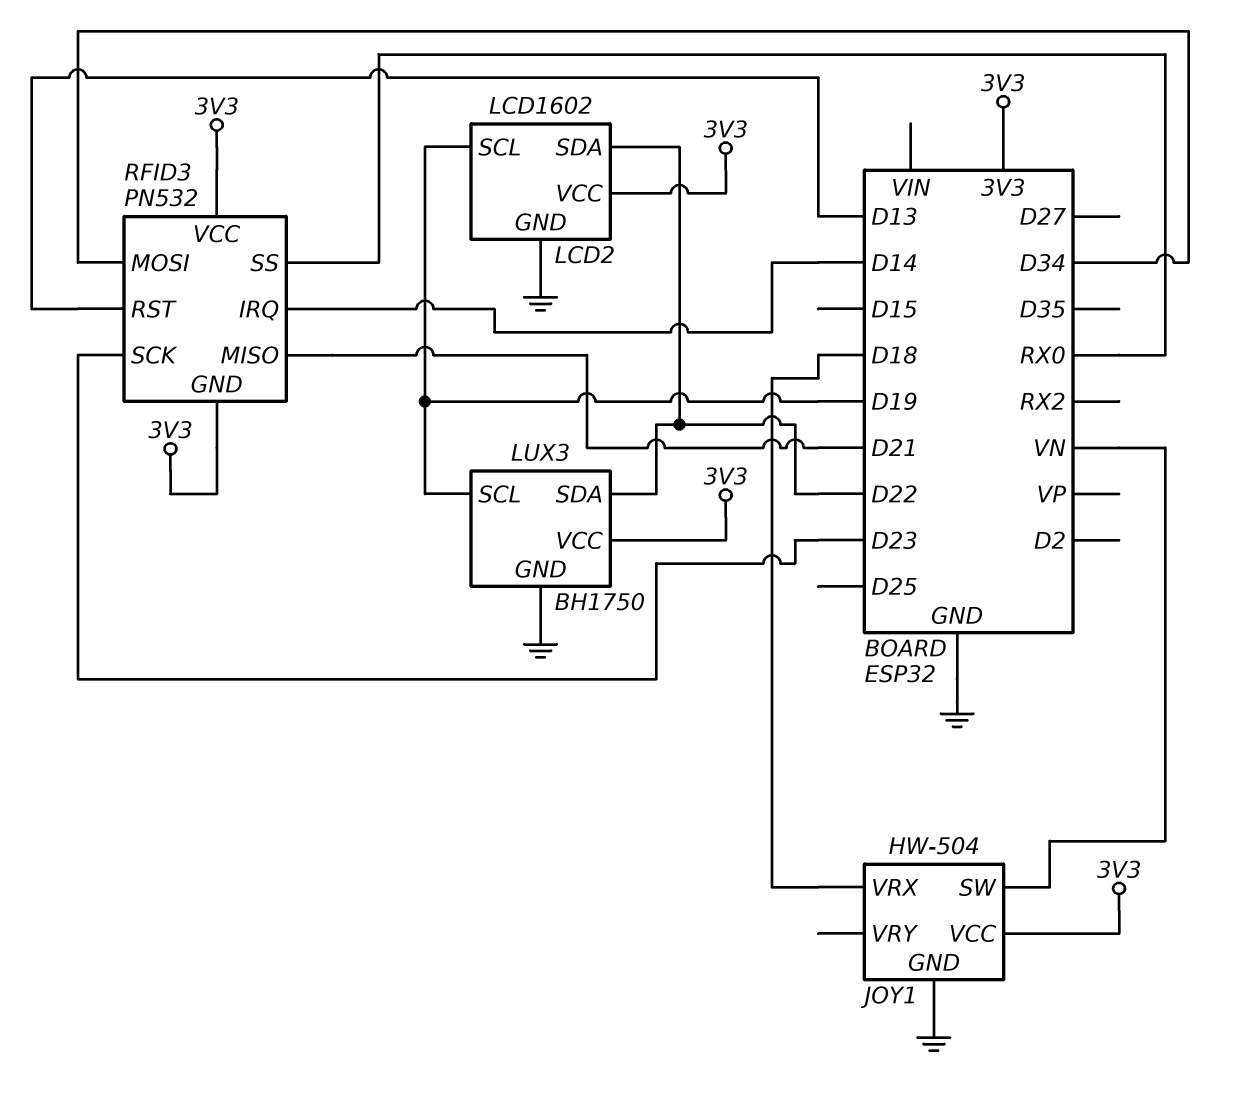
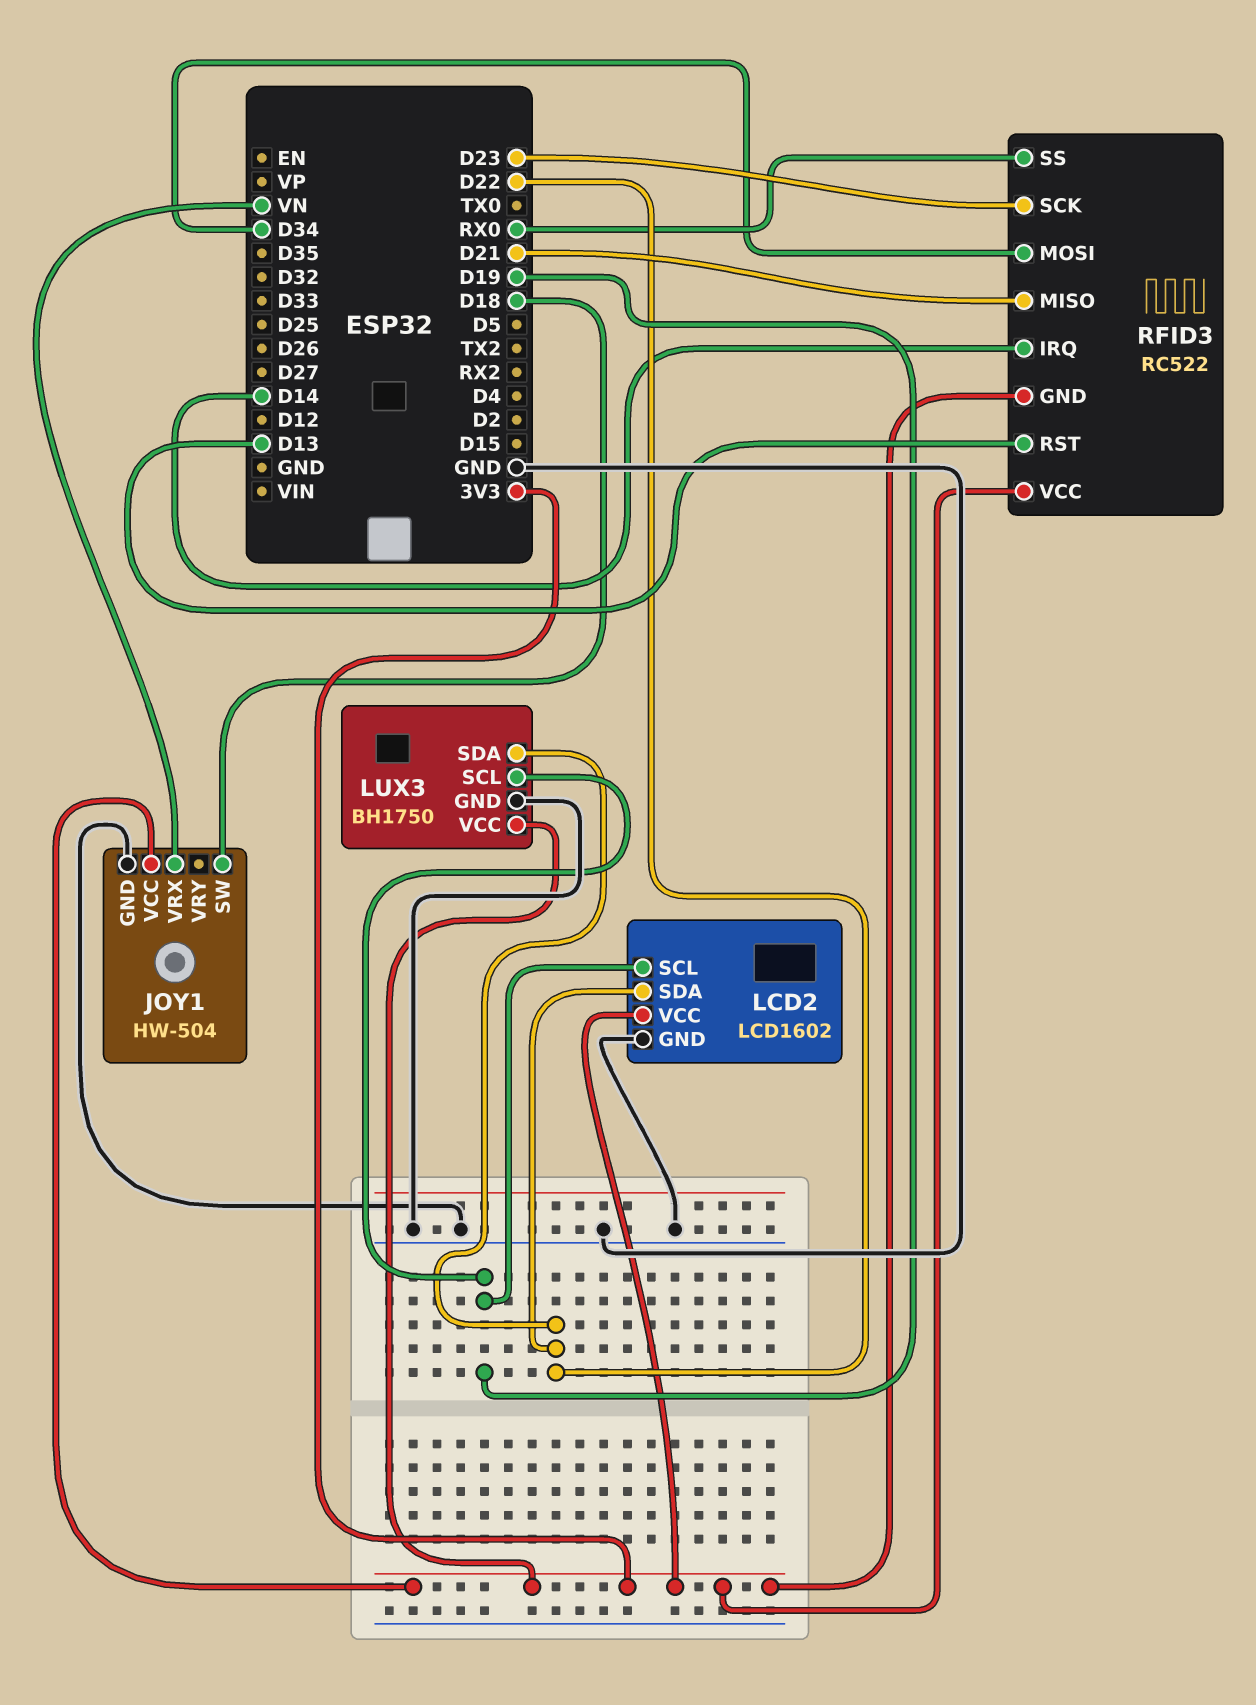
JOY1 pin SW: VN -> D18
JOY1 pin VRX: D18 -> VN
RFID3: PN532 -> RC522

